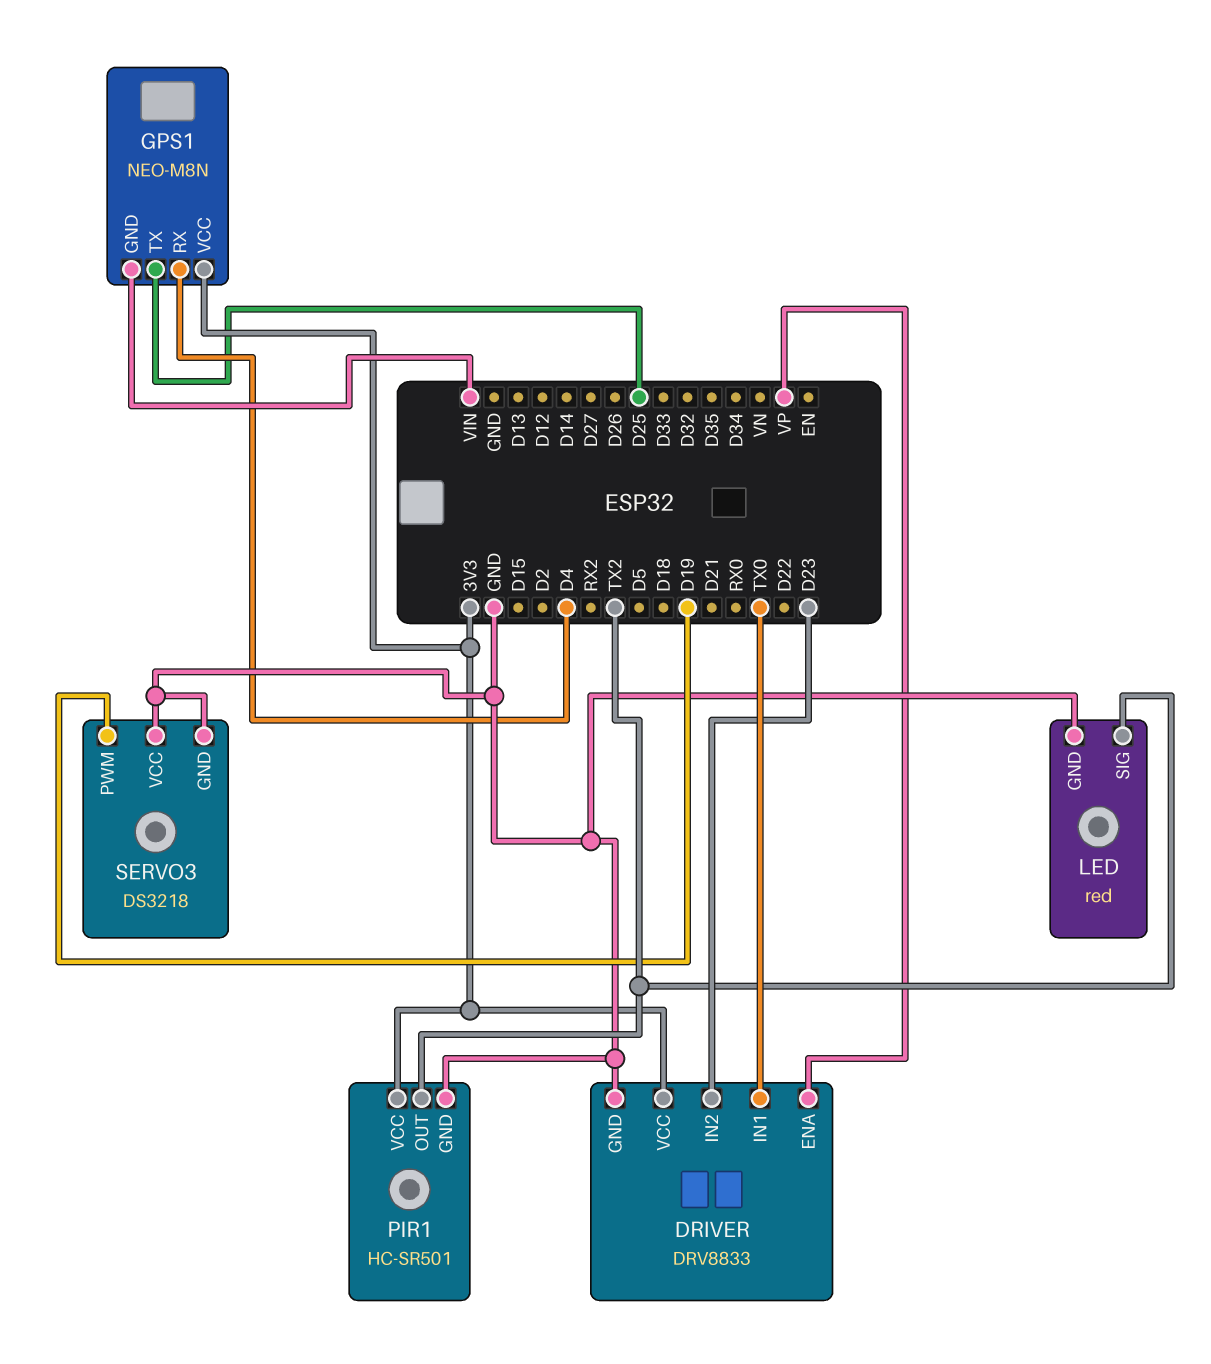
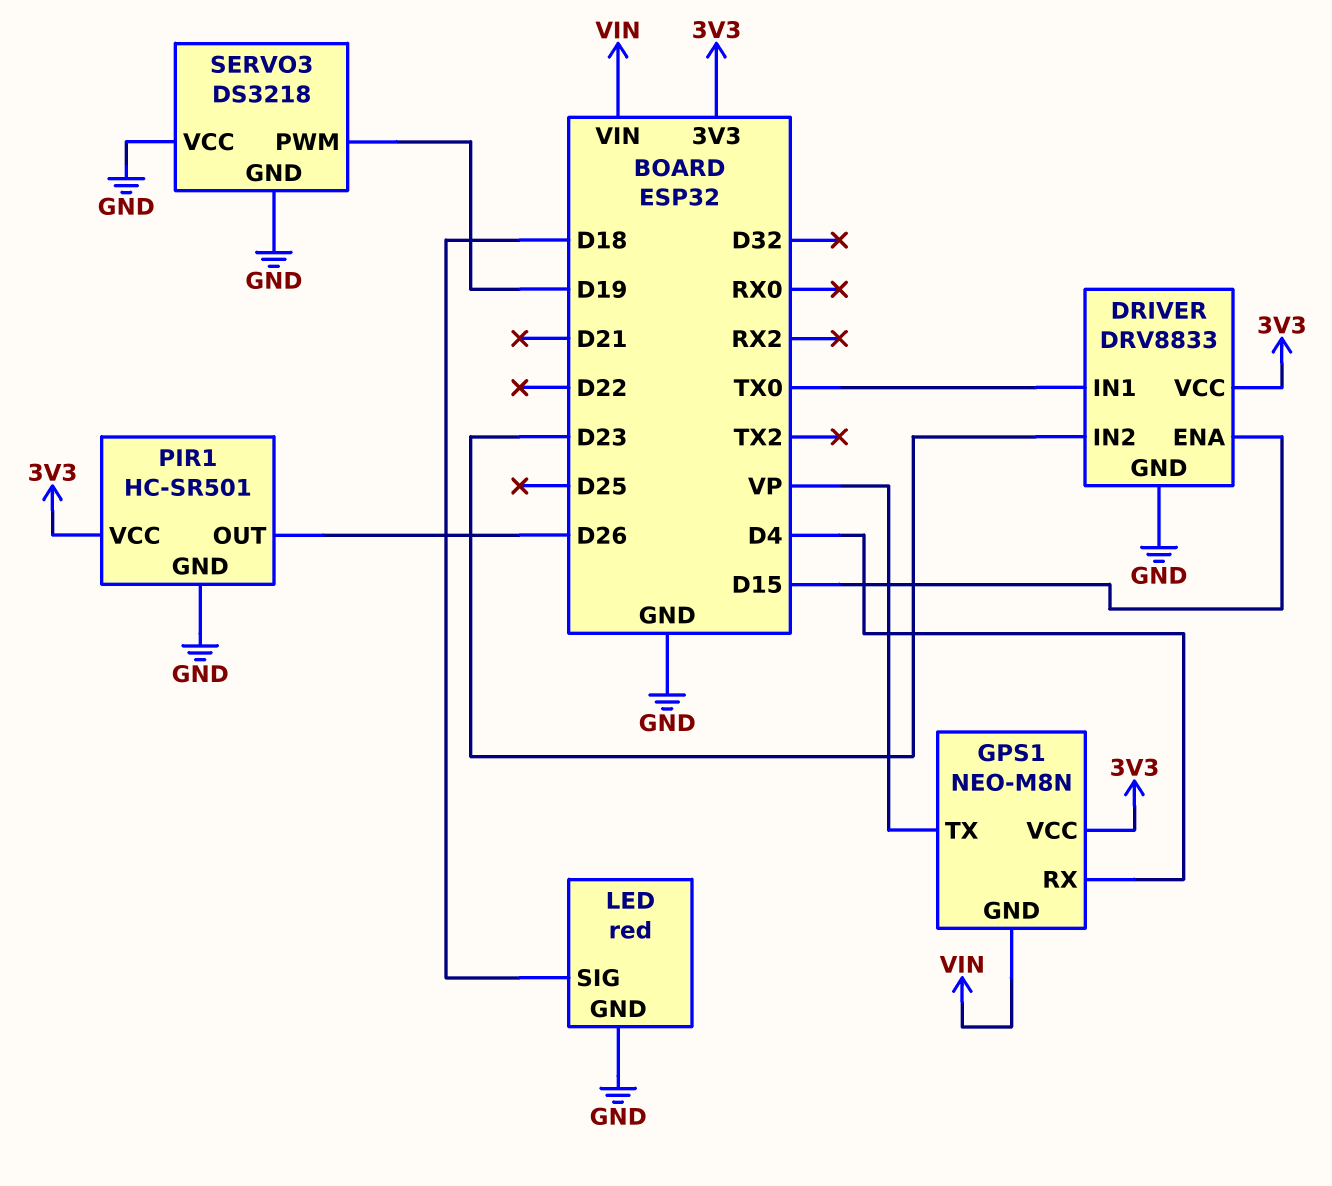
DRIVER pin ENA: VP -> D15
GPS1 pin TX: D25 -> VP
LED pin SIG: TX2 -> D18
PIR1 pin OUT: TX2 -> D26

